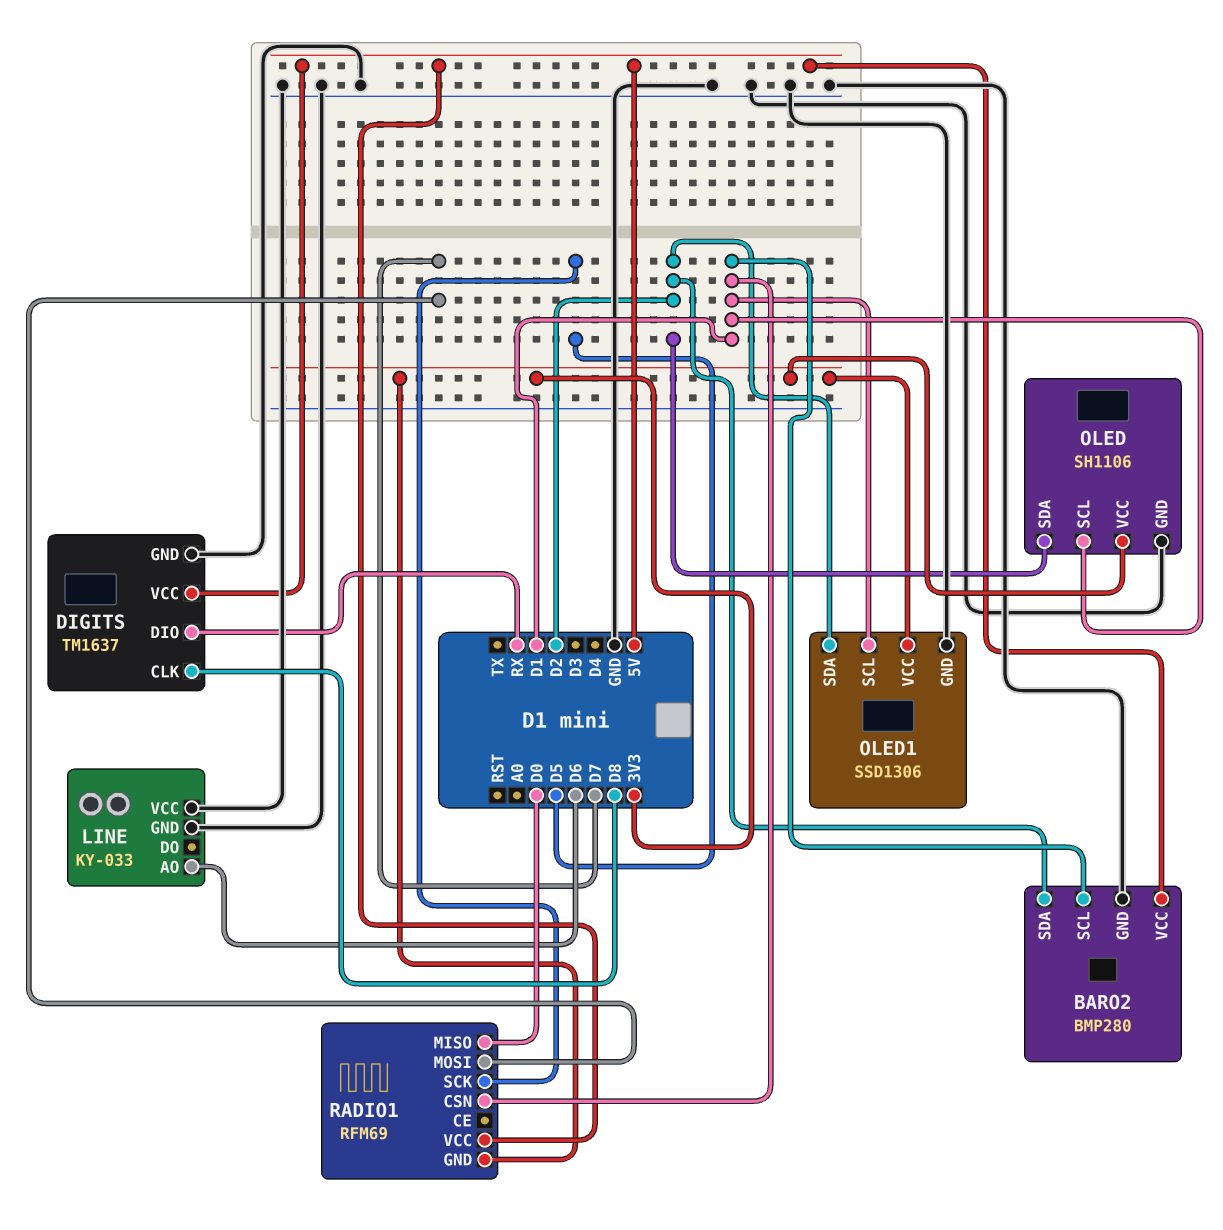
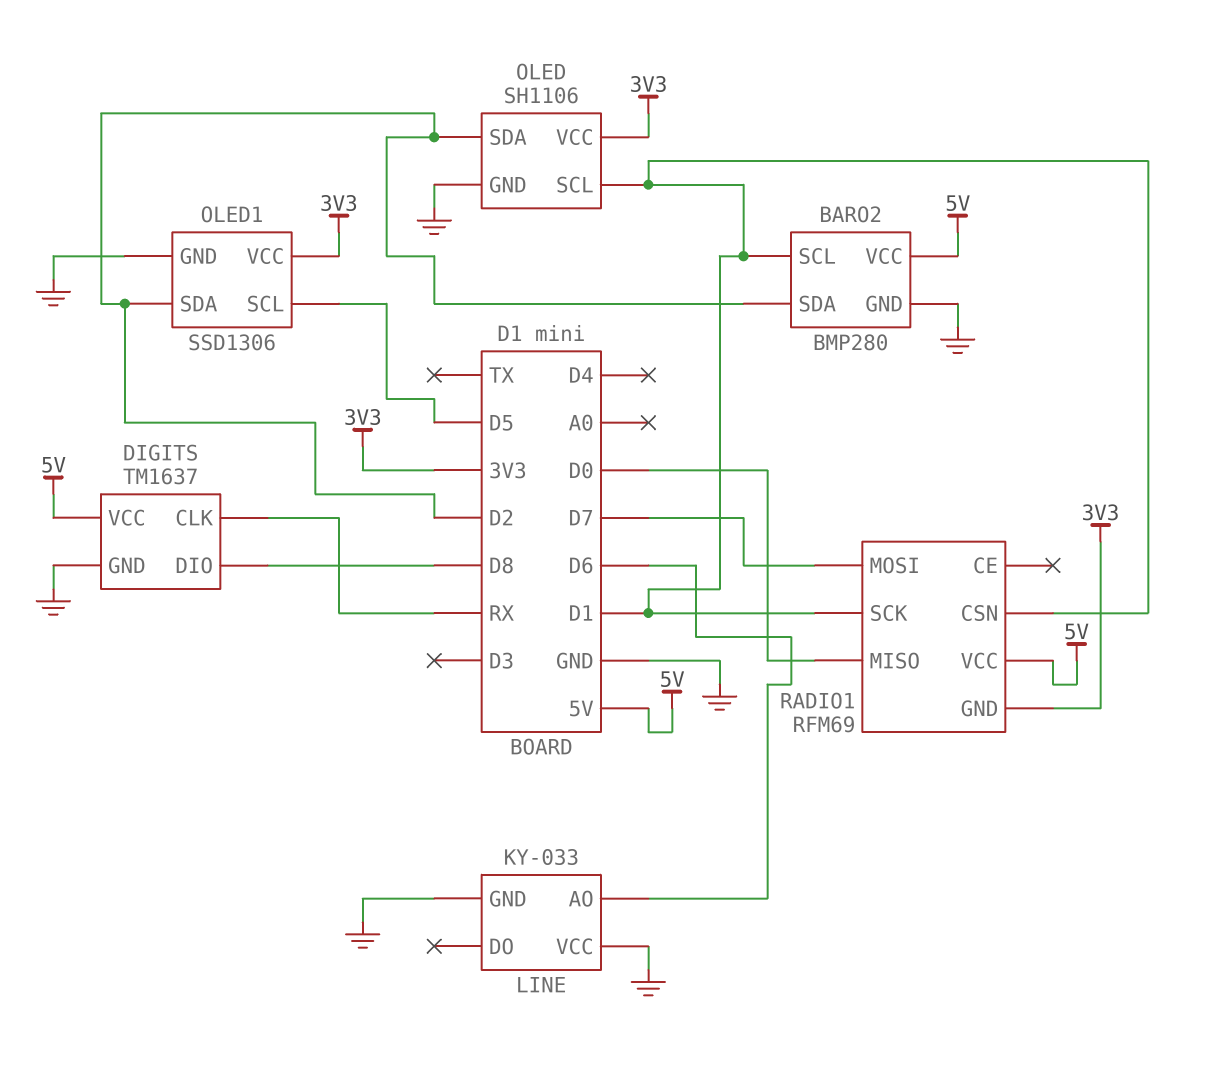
DIGITS pin CLK: D8 -> RX
DIGITS pin DIO: RX -> D8
OLED1 pin SCL: D1 -> D5
RADIO1 pin SCK: D5 -> D1

